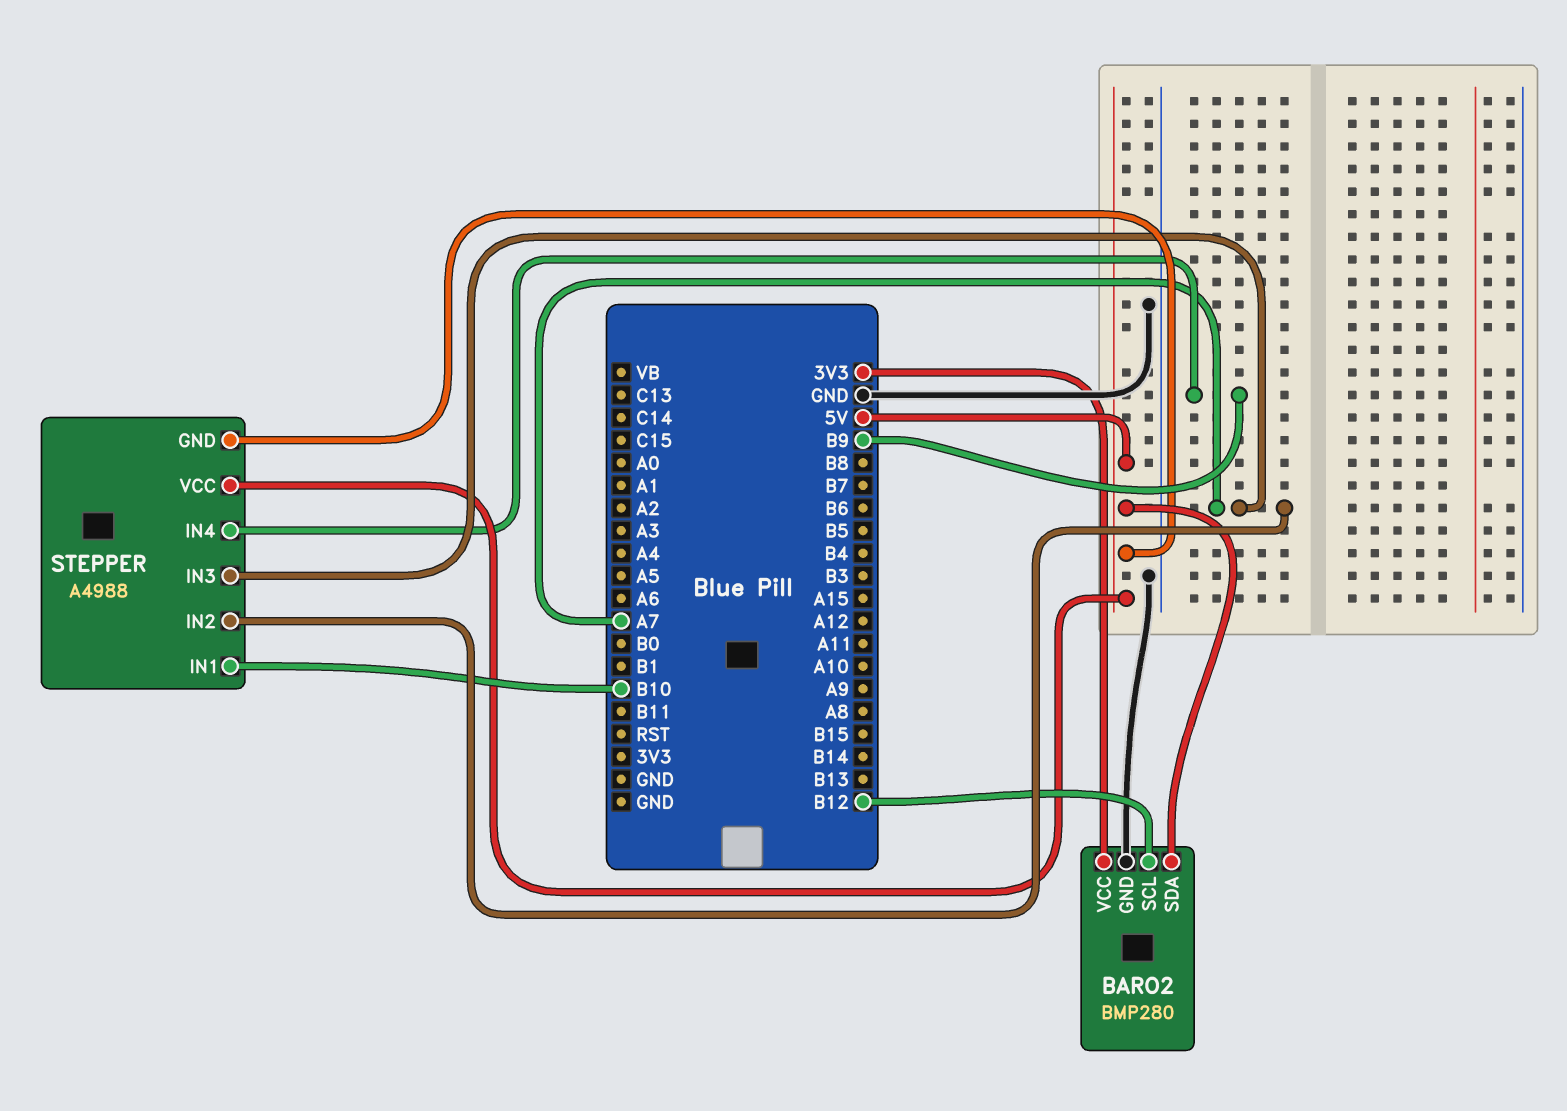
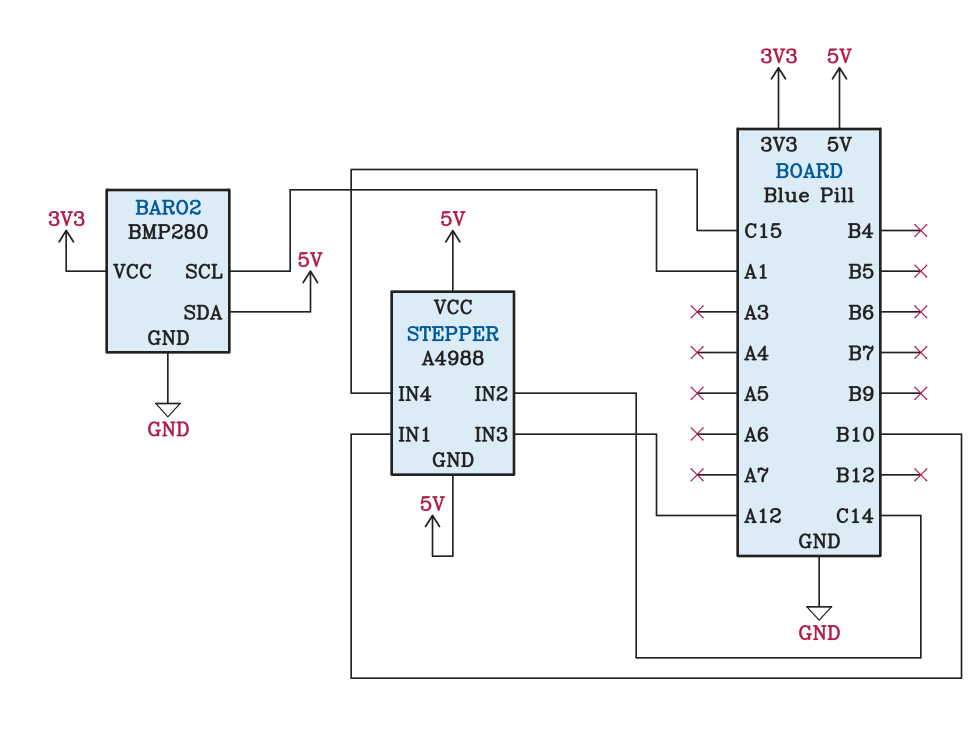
BARO2 pin SCL: B12 -> A1
STEPPER pin IN2: A7 -> C14
STEPPER pin IN3: A7 -> A12
STEPPER pin IN4: B9 -> C15

